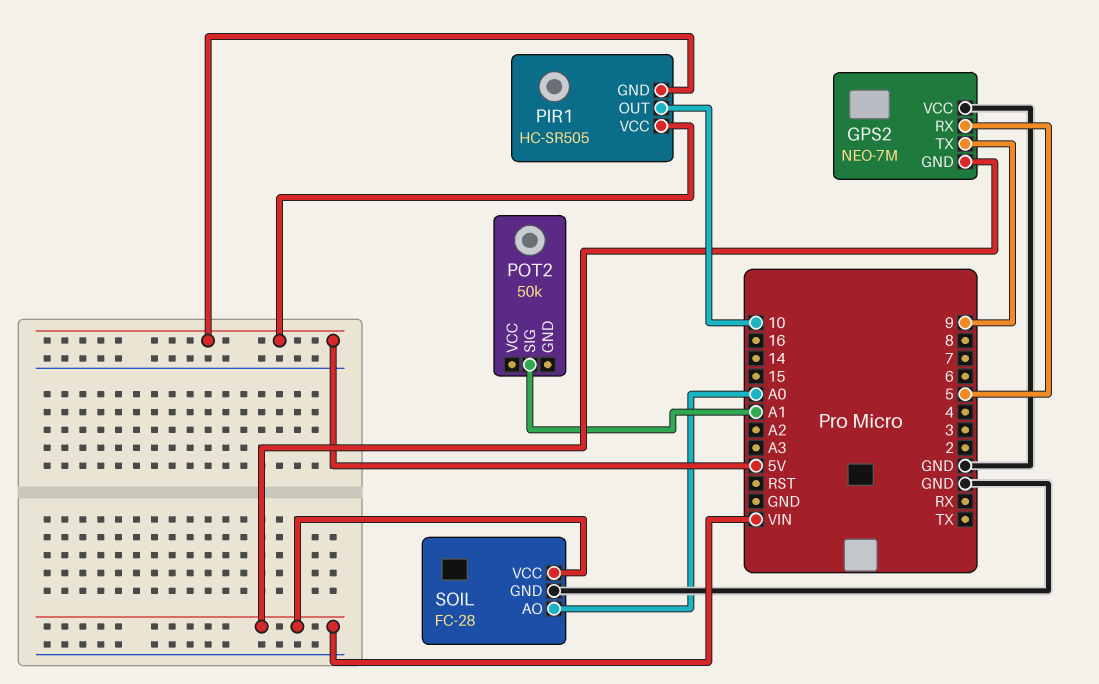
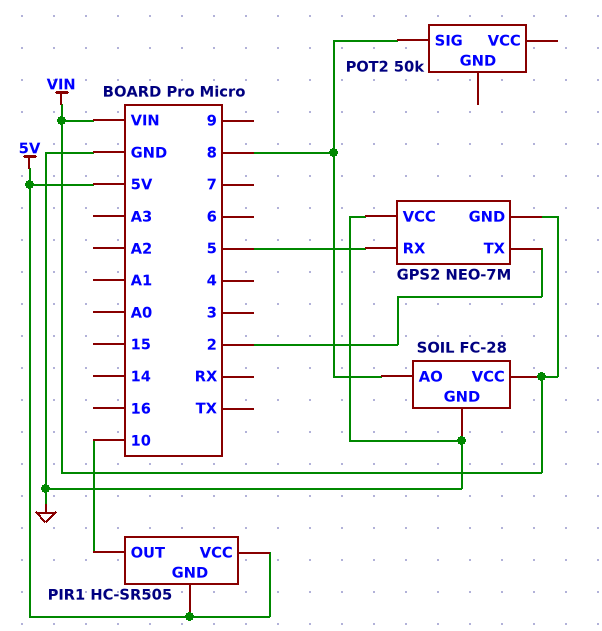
GPS2 pin TX: 9 -> 2
POT2 pin SIG: A1 -> 8
SOIL pin AO: A0 -> 8

